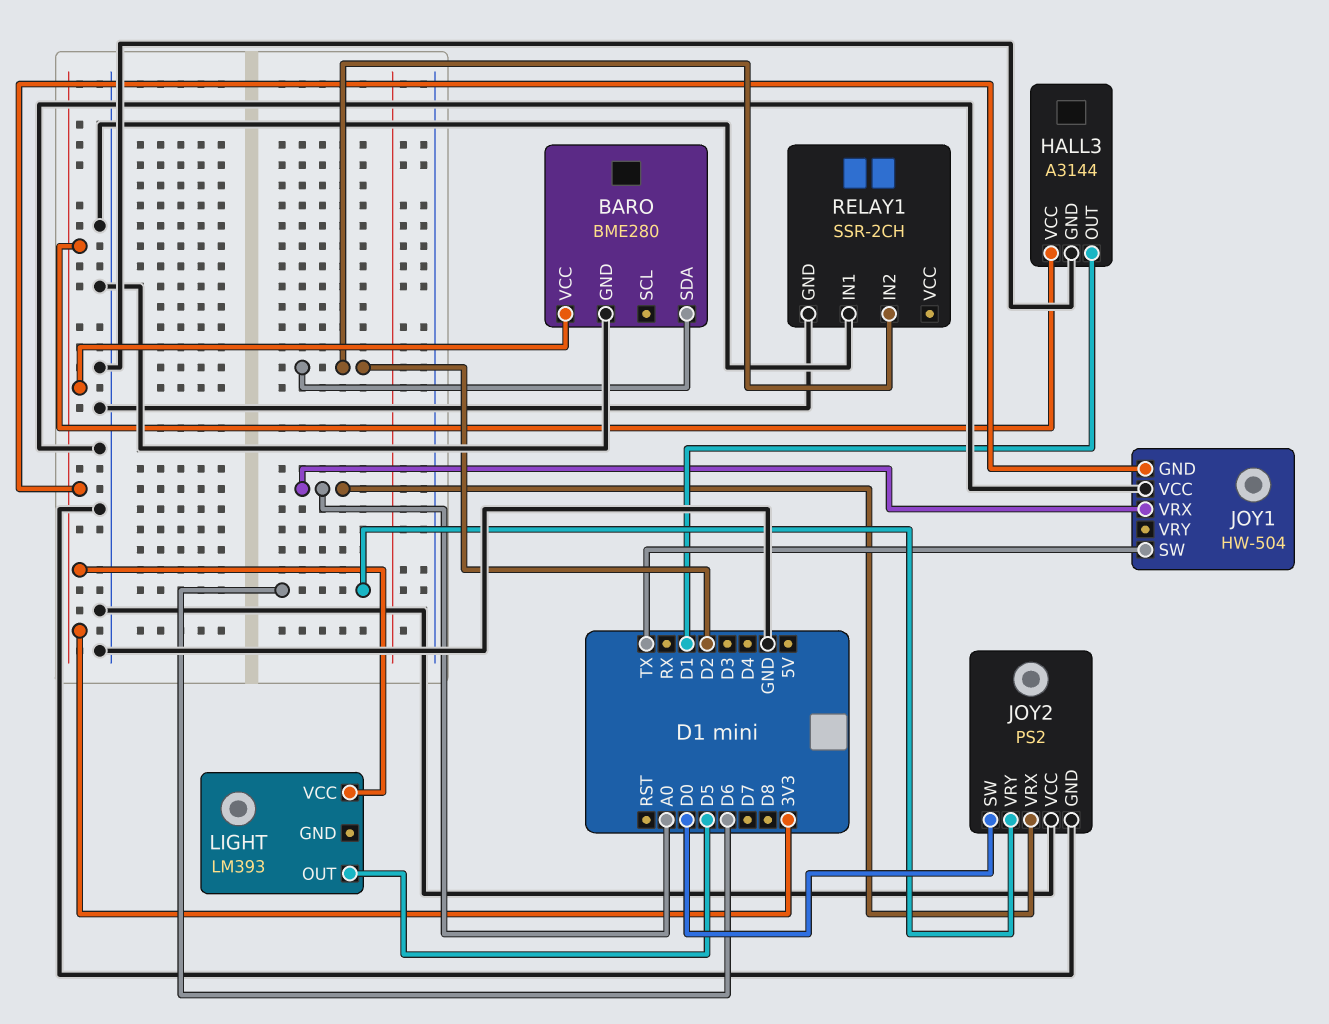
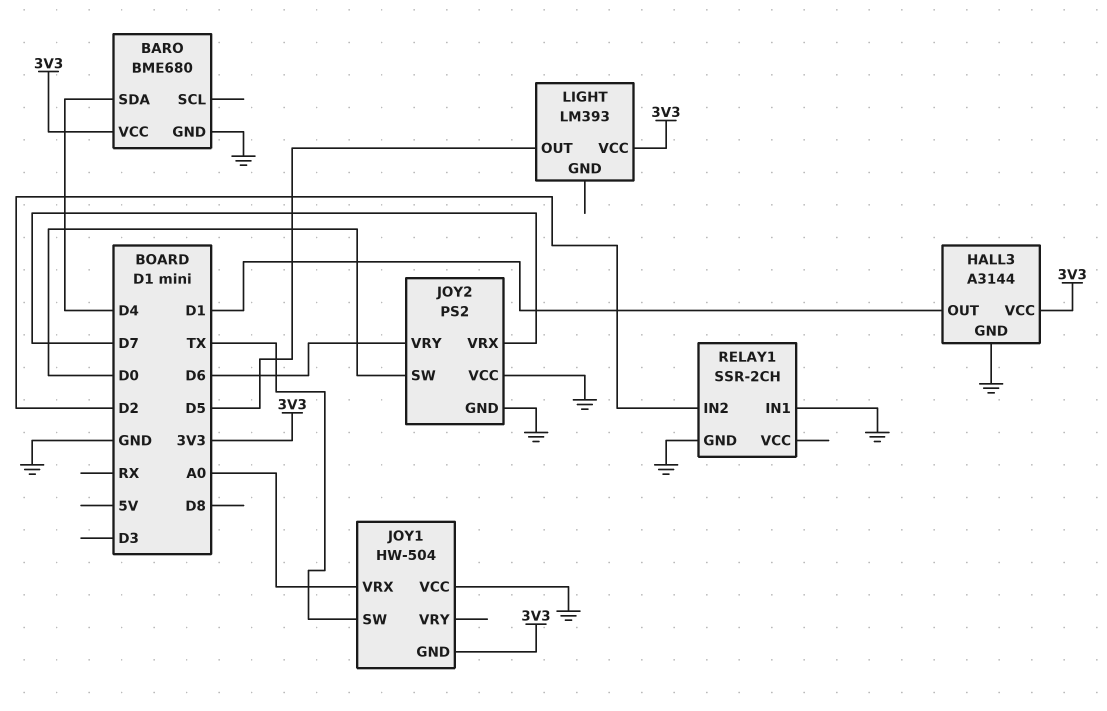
BARO: BME280 -> BME680
BARO pin SDA: D2 -> D4
JOY2 pin VRX: A0 -> D7

